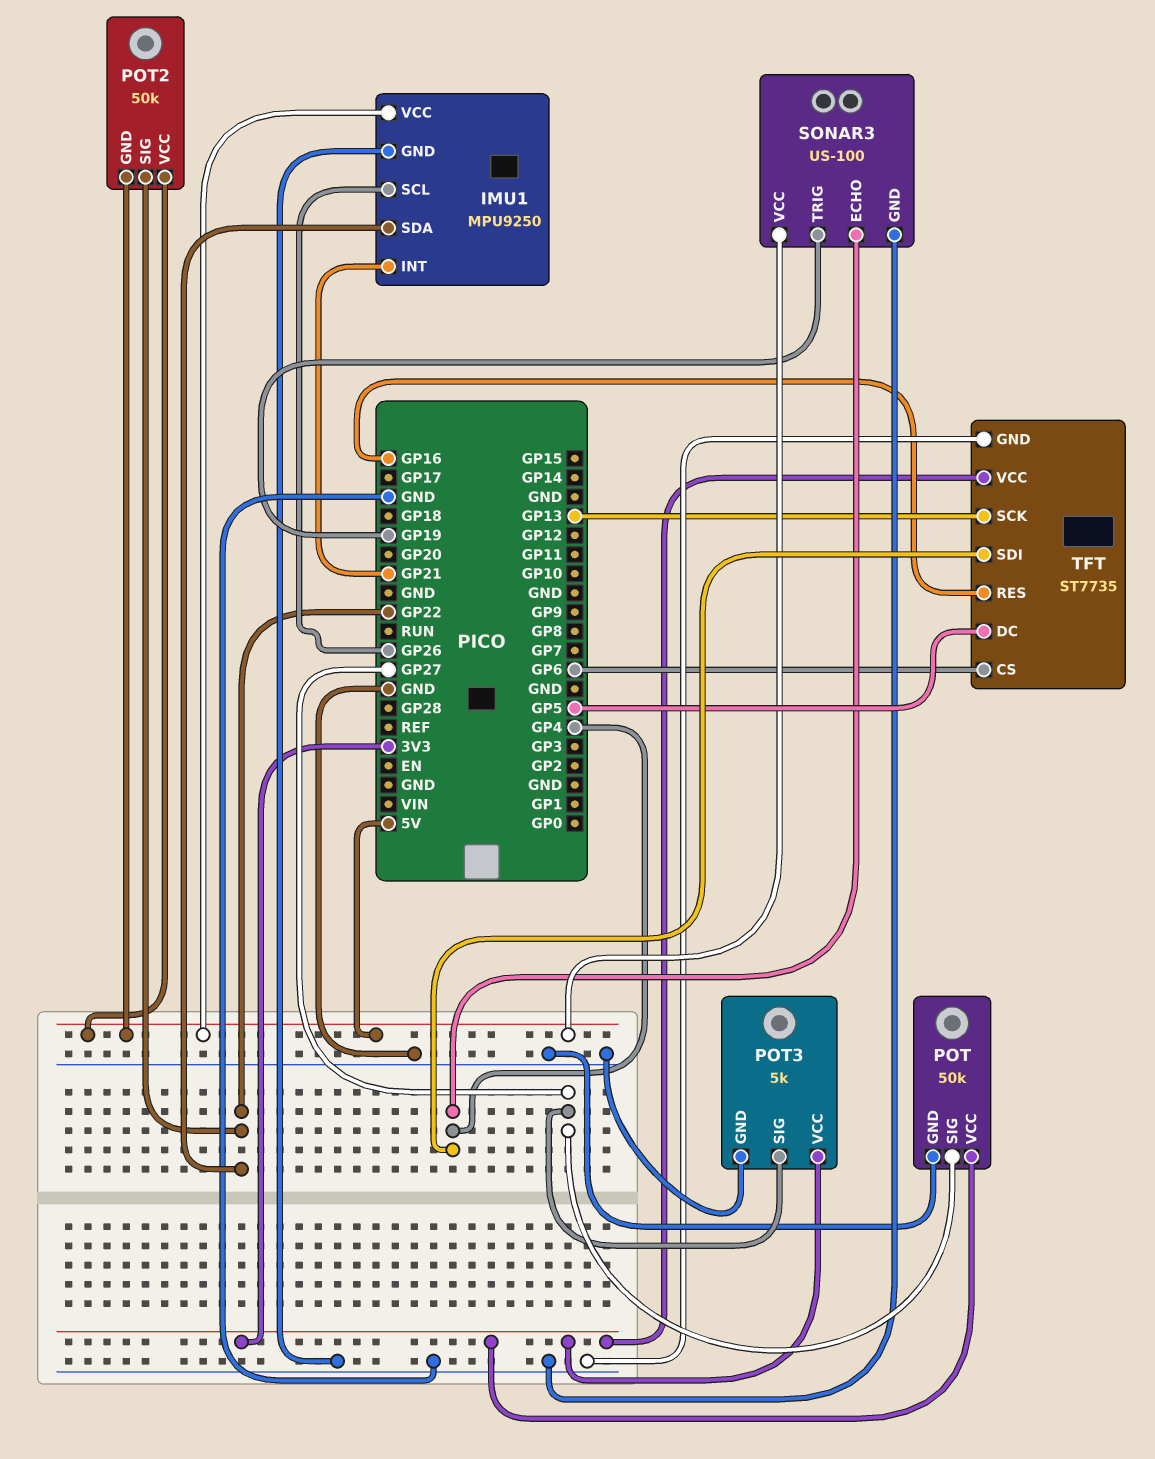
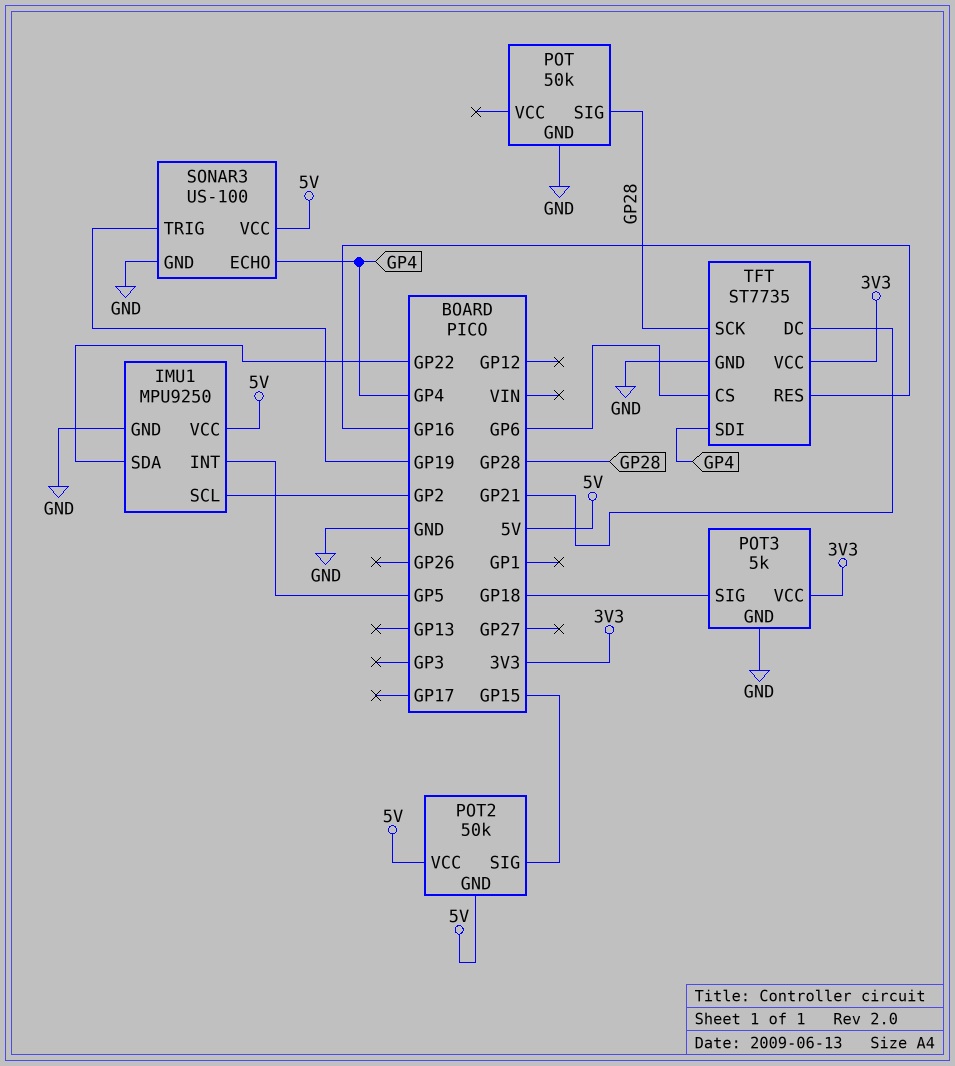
IMU1 pin INT: GP21 -> GP5
IMU1 pin SCL: GP26 -> GP2
POT pin SIG: GP27 -> GP28
POT pin VCC: 3V3 -> none
POT2 pin SIG: GP22 -> GP15
POT3 pin SIG: GP27 -> GP18
TFT pin DC: GP5 -> GP21
TFT pin SCK: GP13 -> GP28

